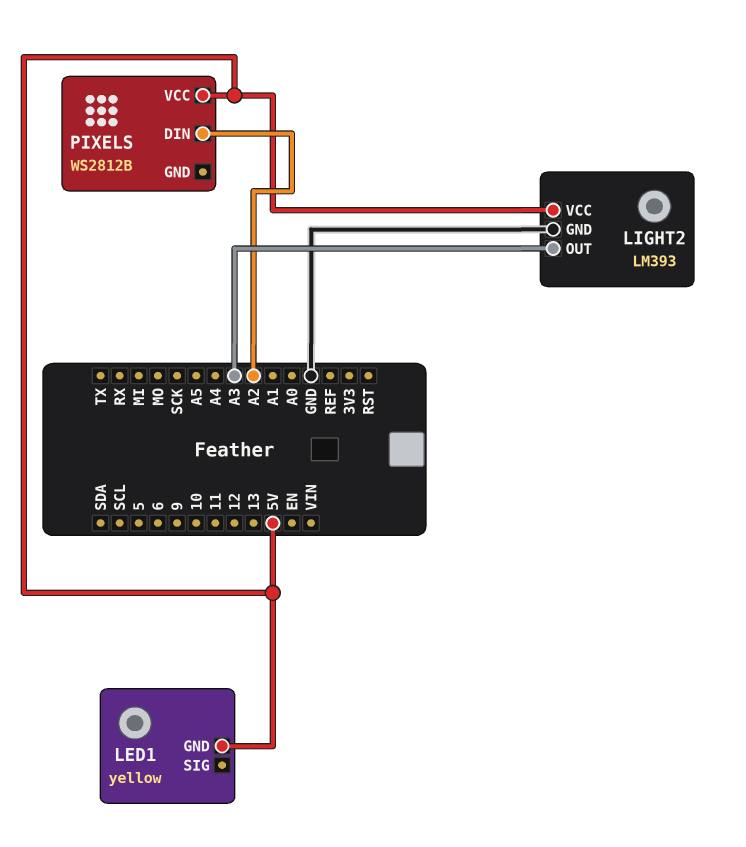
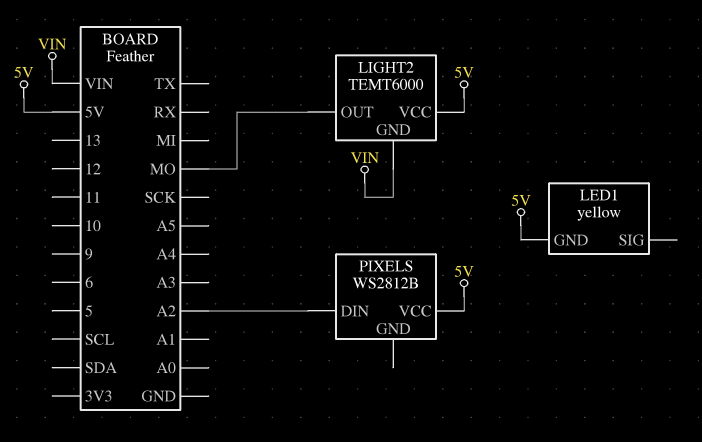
LIGHT2: LM393 -> TEMT6000
LIGHT2 pin GND: GND -> VIN
LIGHT2 pin OUT: A3 -> MO

